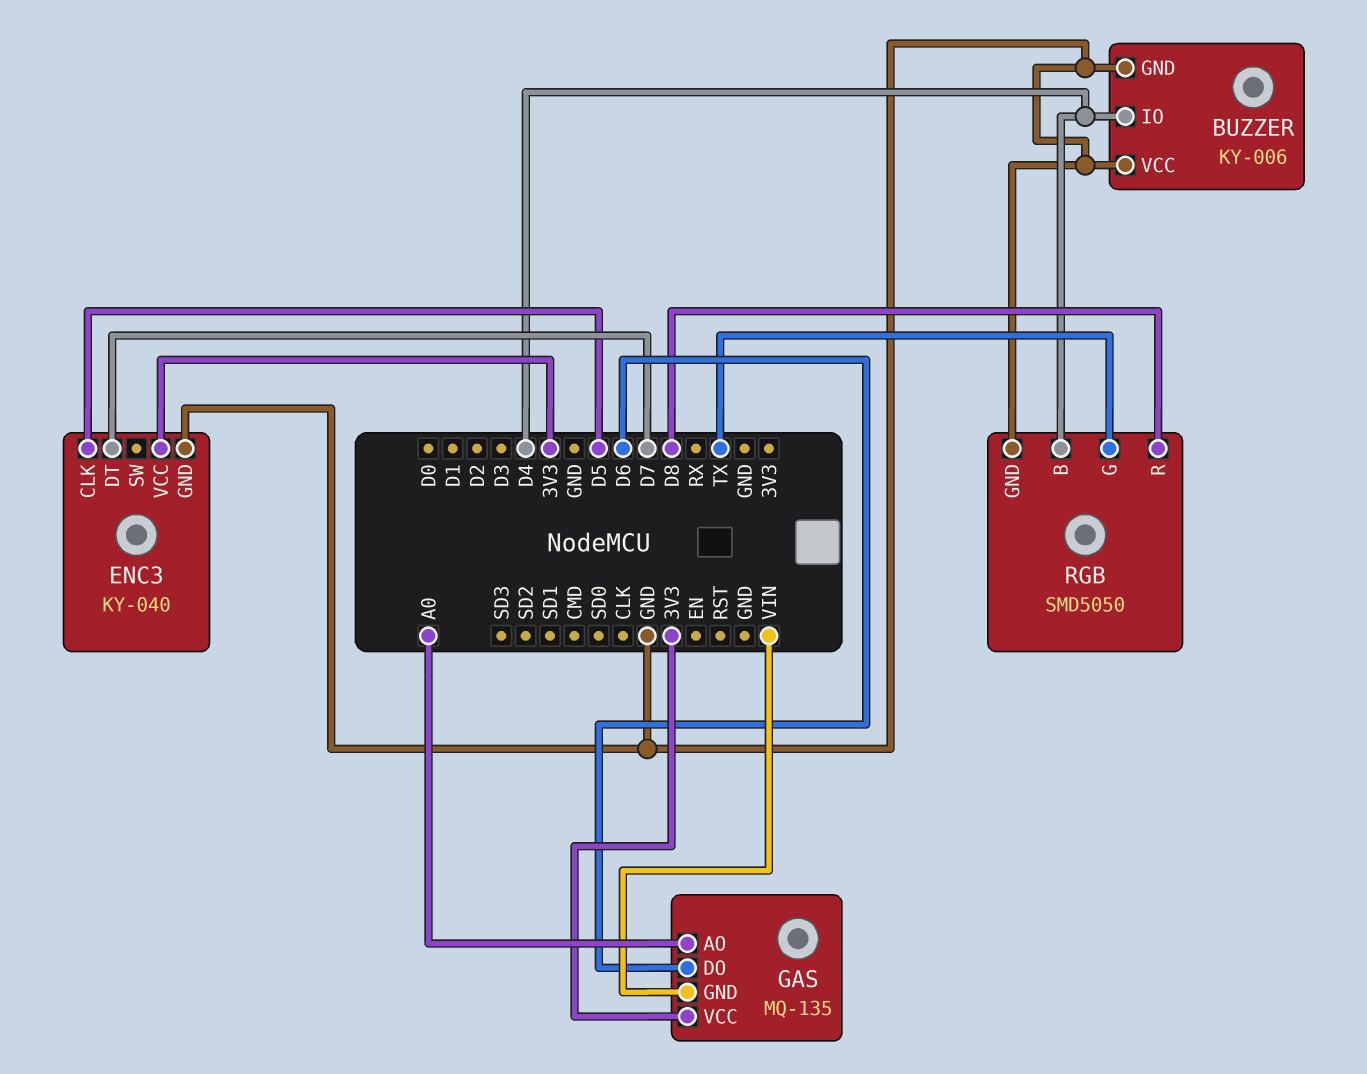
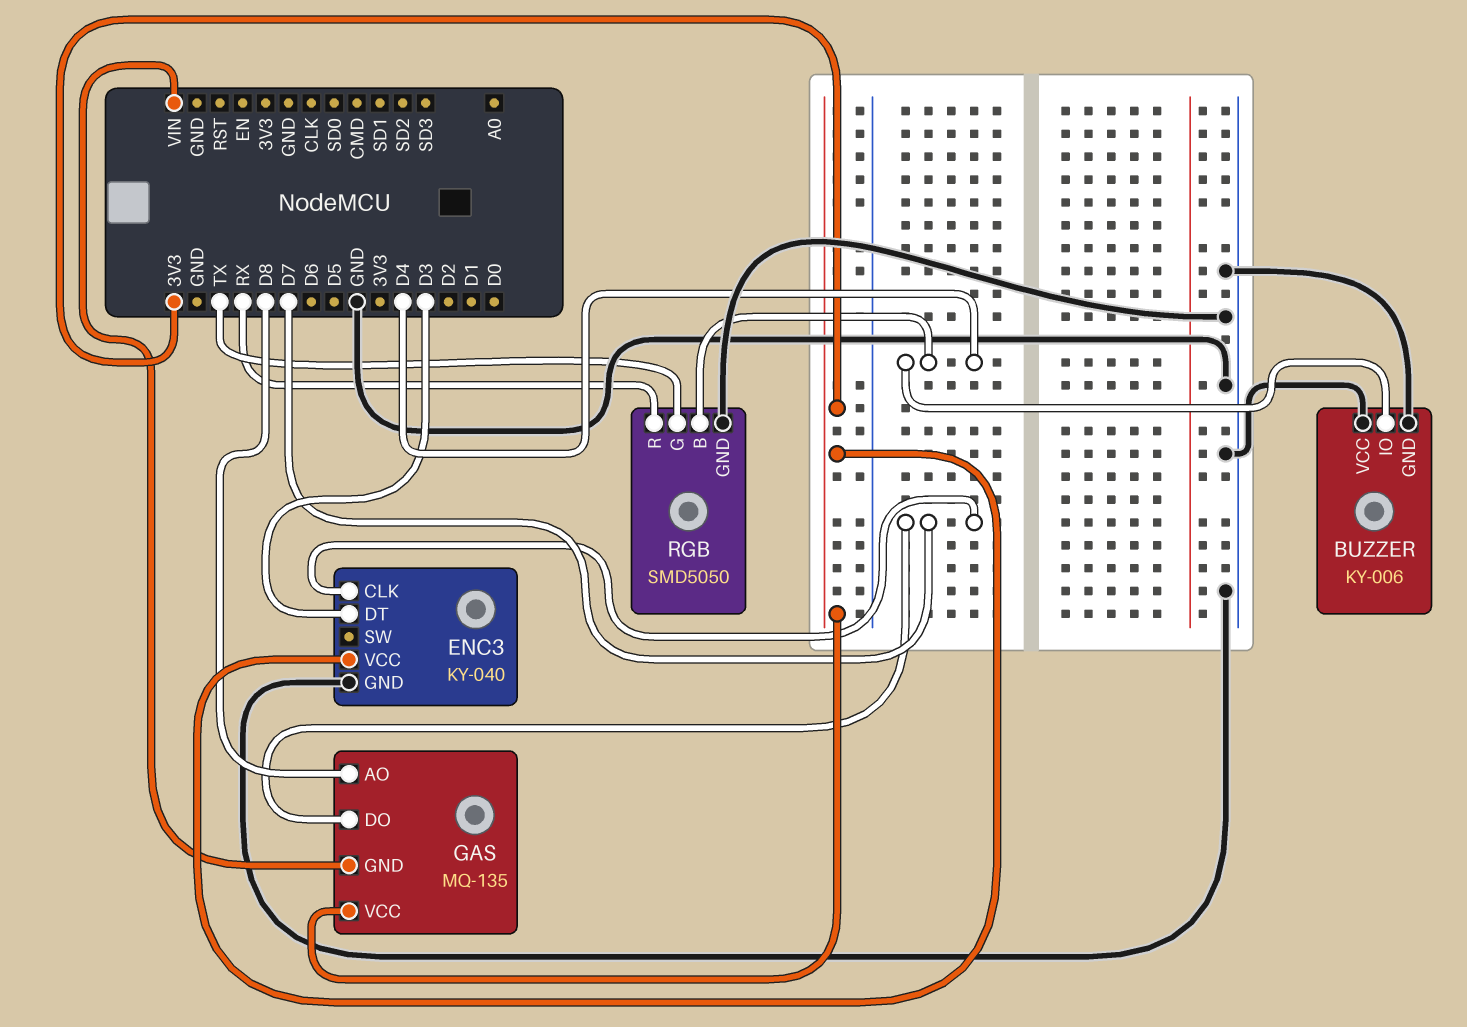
ENC3 pin CLK: D5 -> D7
ENC3 pin DT: D7 -> D3
GAS pin AO: A0 -> D8
GAS pin DO: D6 -> D7
RGB pin R: D8 -> RX

